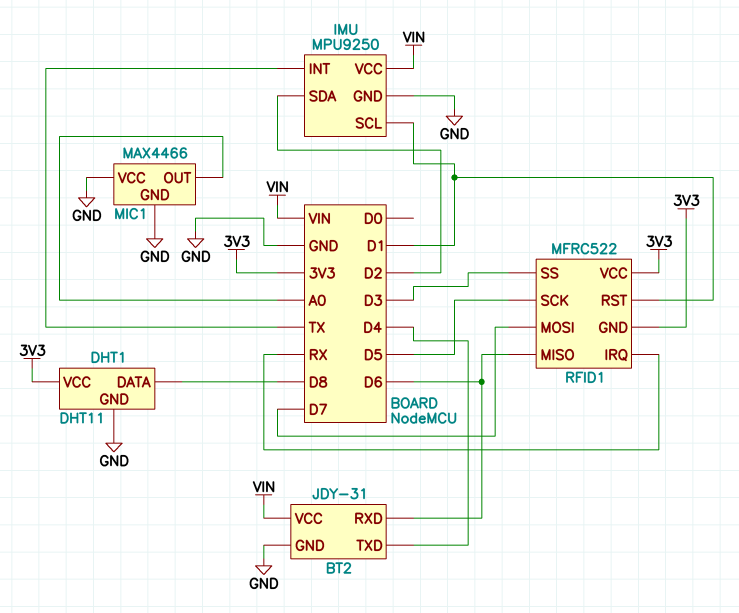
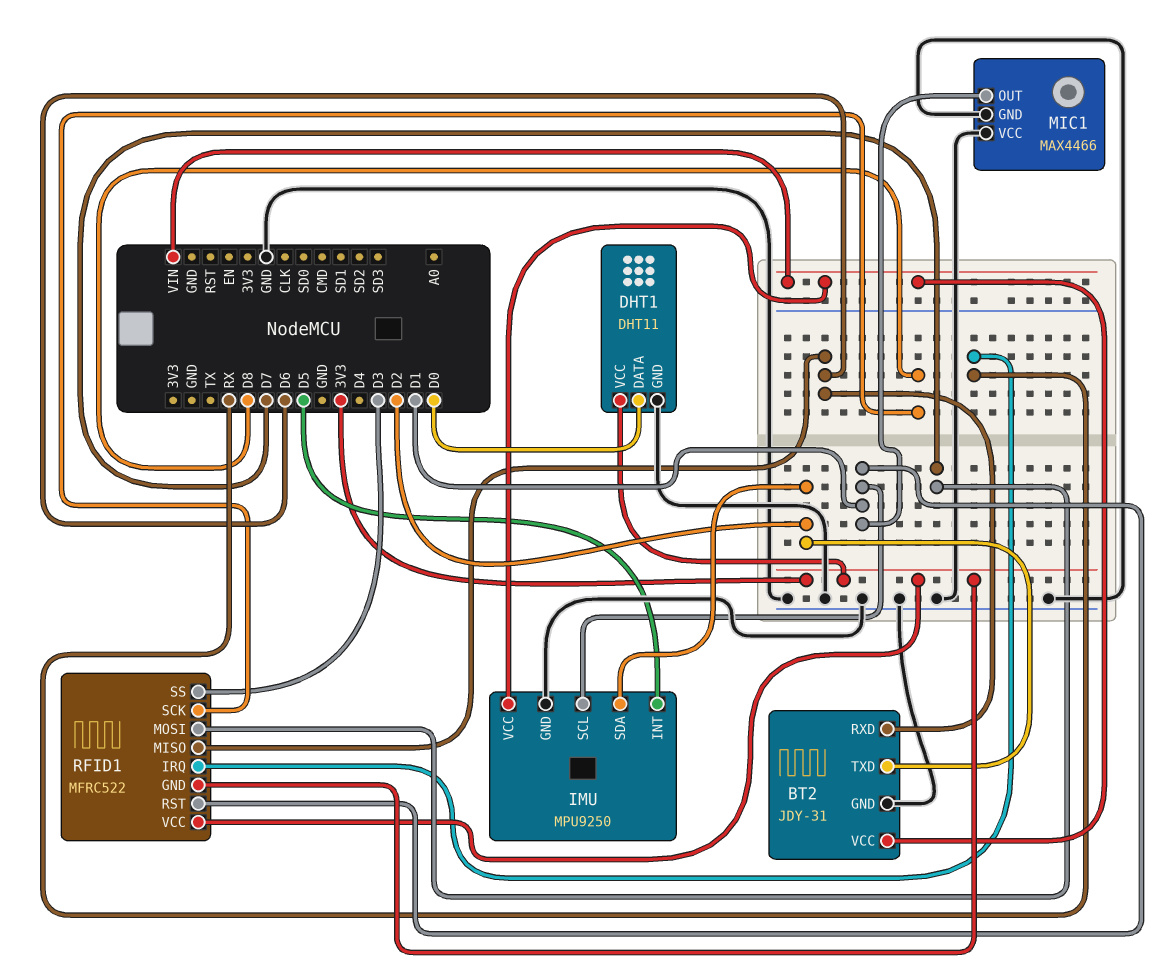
BT2 pin TXD: D4 -> D2
DHT1 pin DATA: D8 -> D0
IMU pin INT: TX -> D5
MIC1 pin OUT: A0 -> D1
RFID1 pin SCK: D5 -> D8

